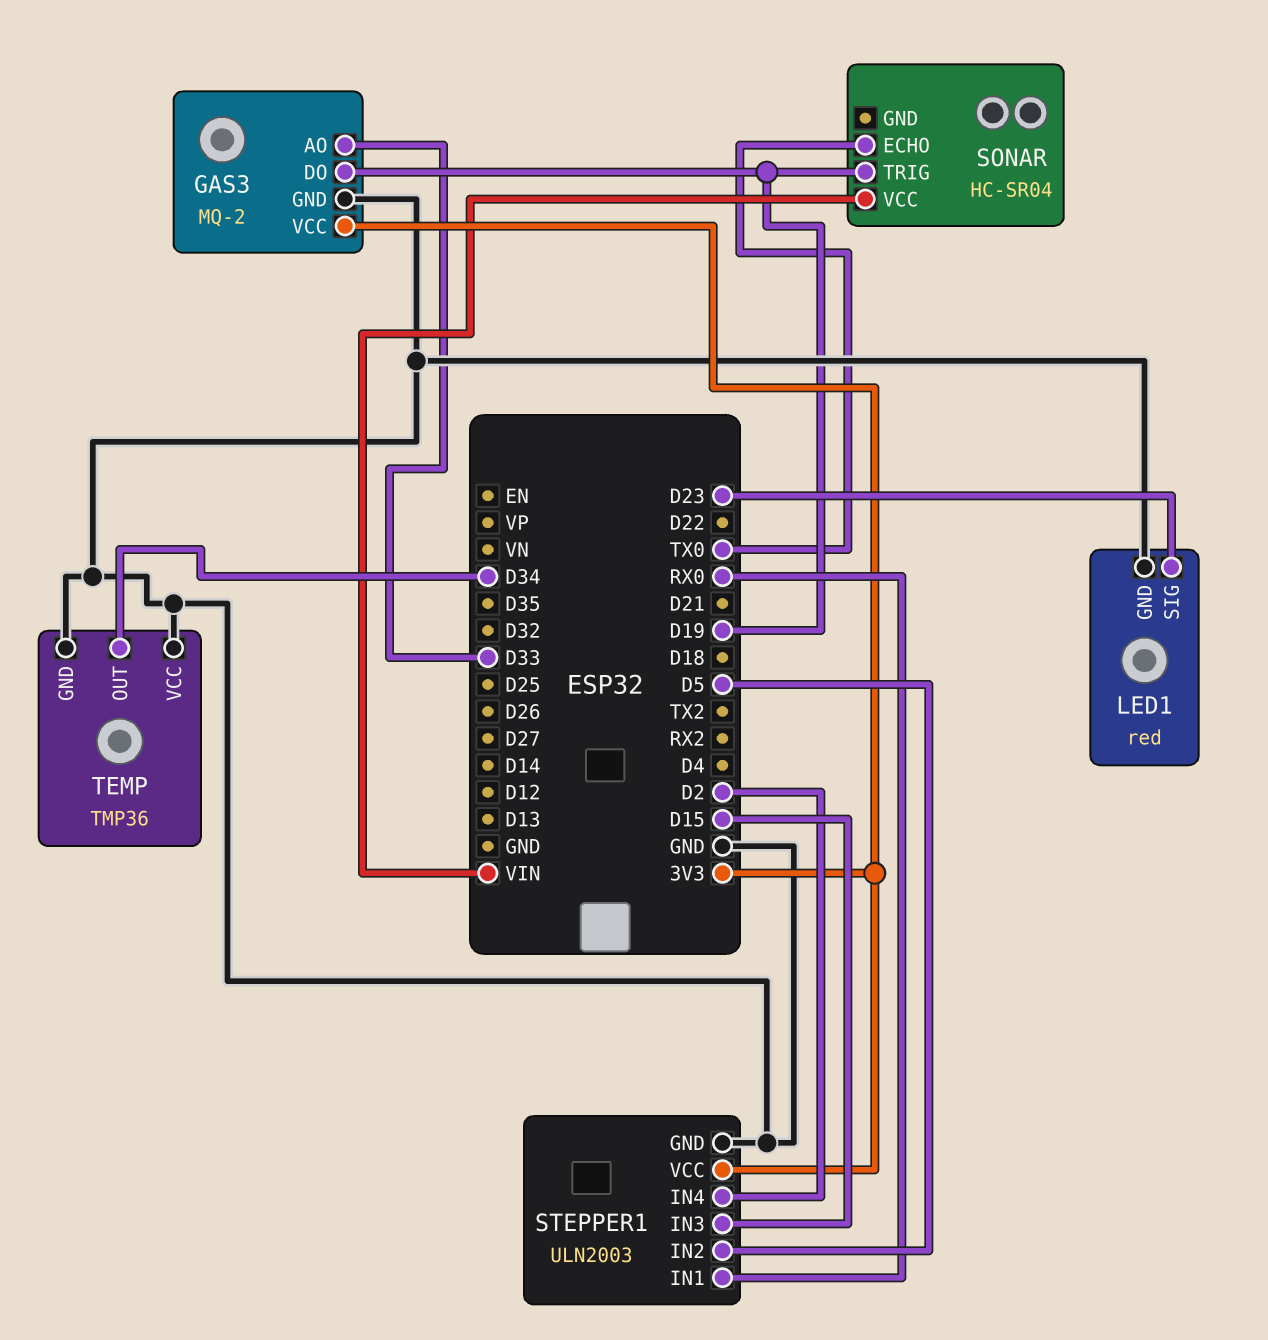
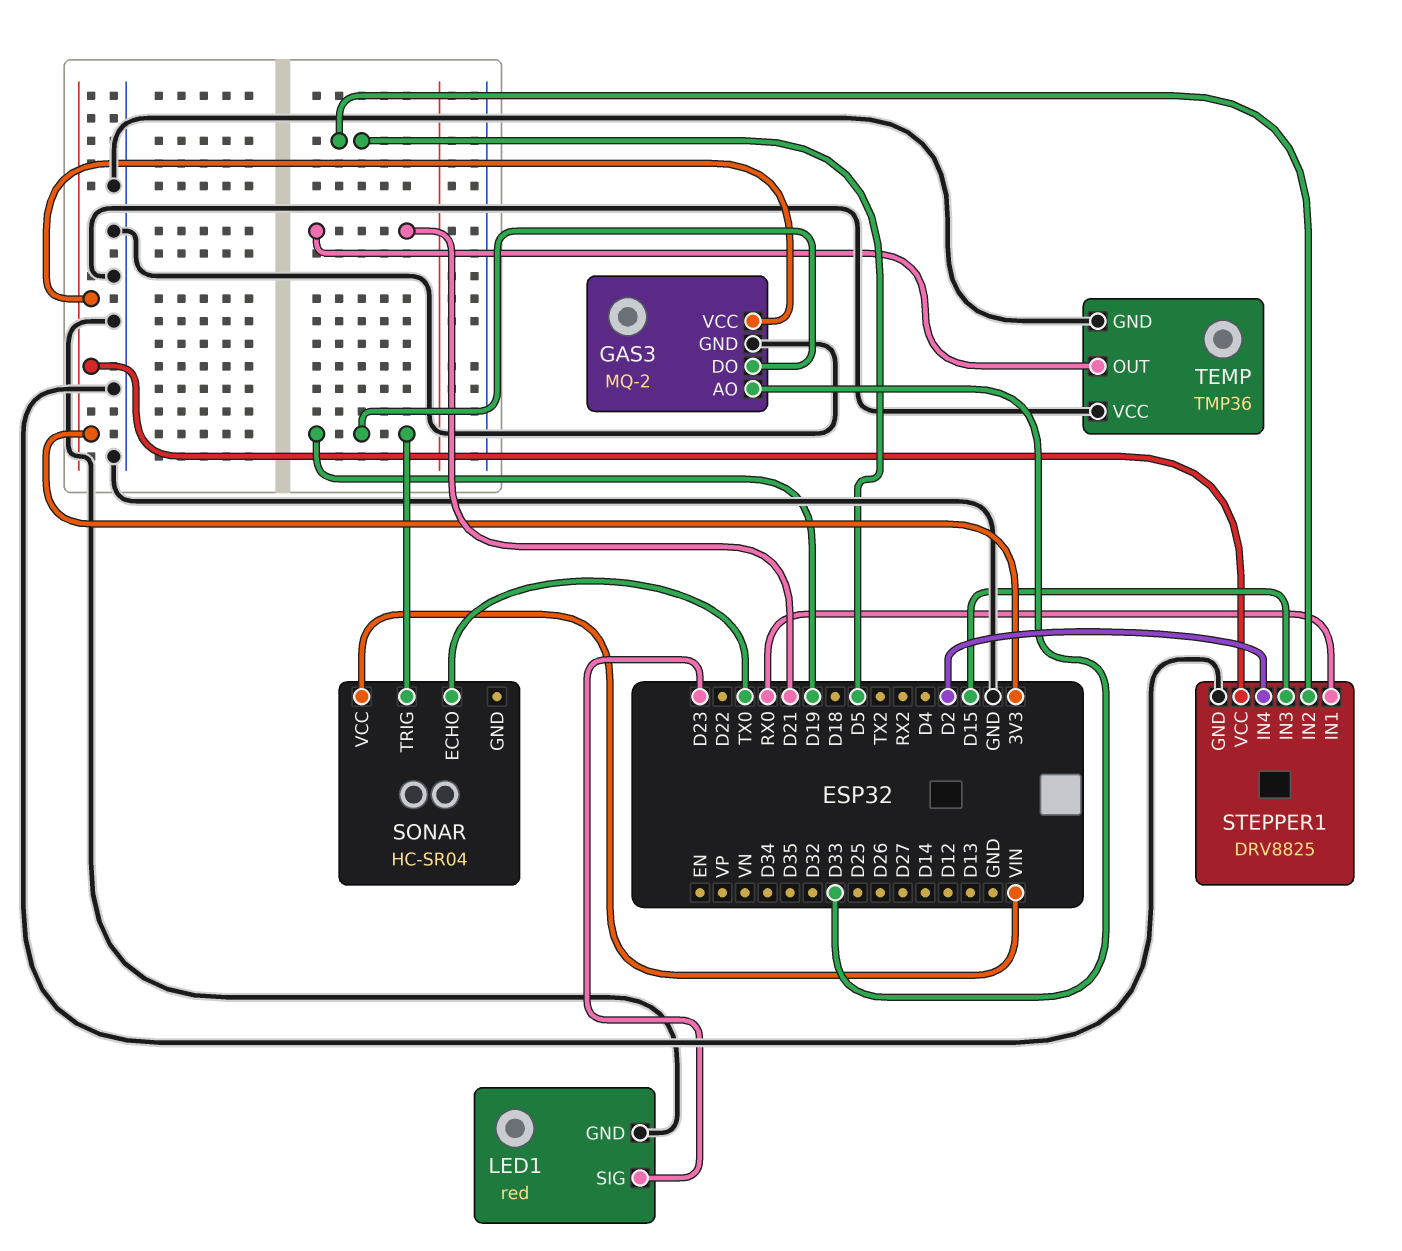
STEPPER1: ULN2003 -> DRV8825
TEMP pin OUT: D34 -> D21

